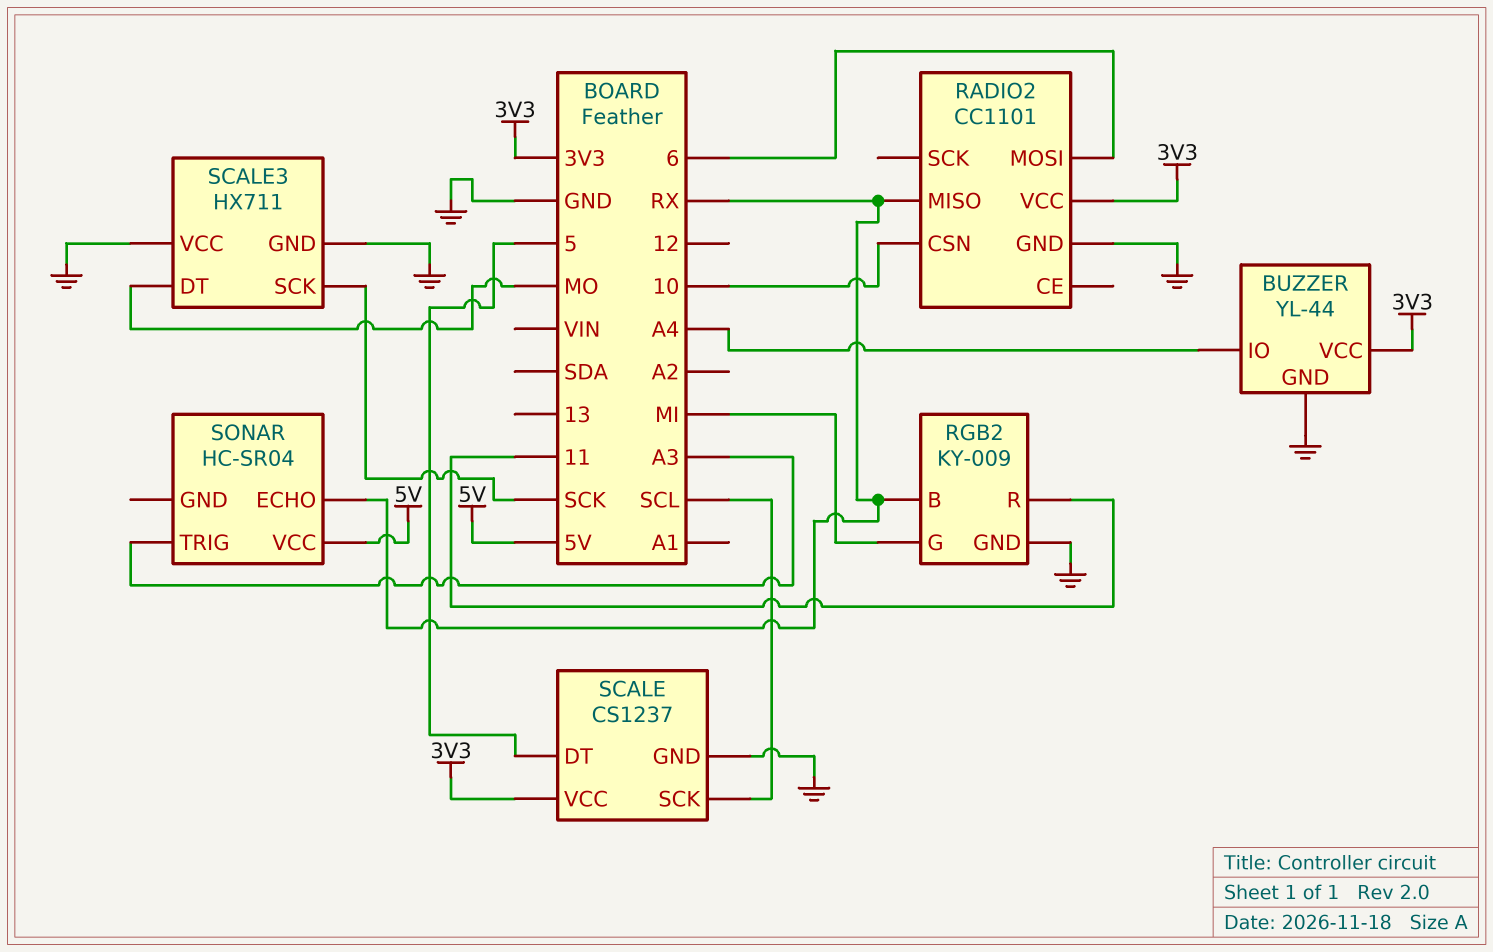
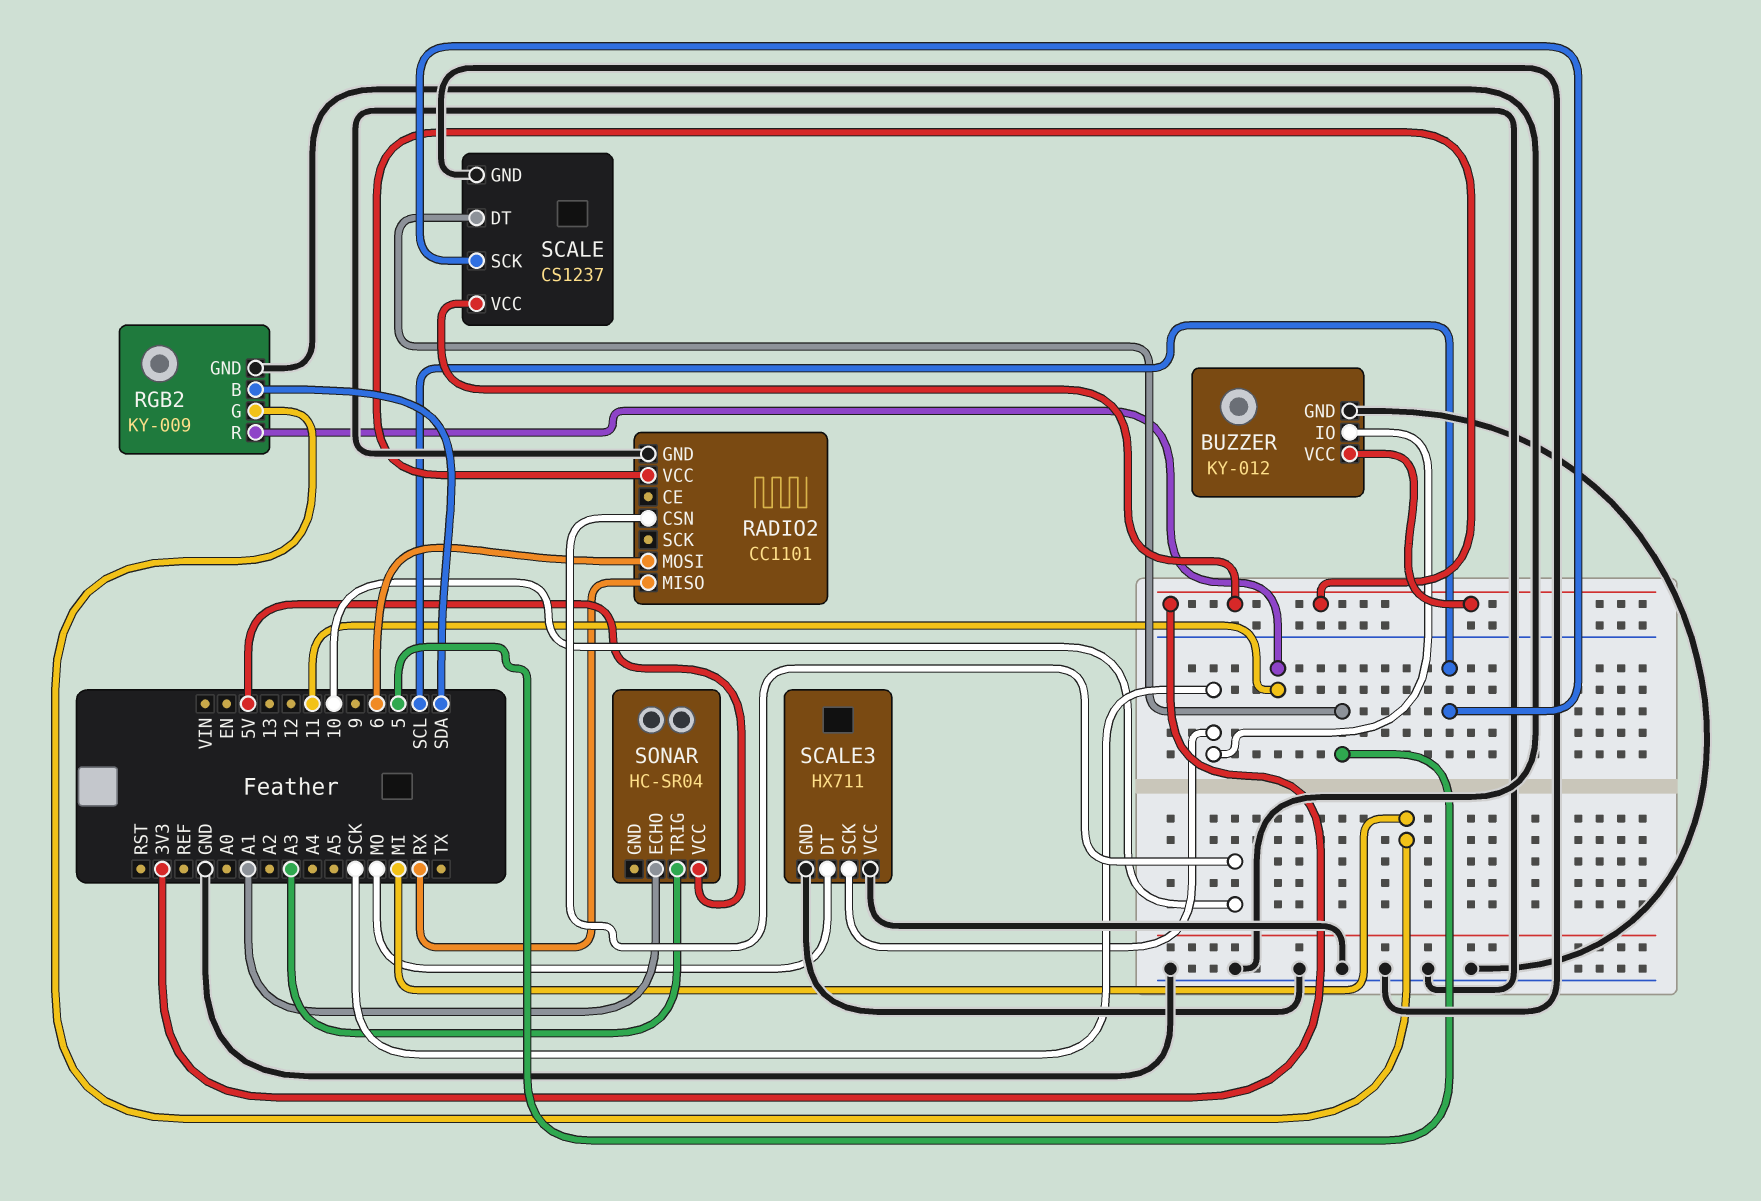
BUZZER: YL-44 -> KY-012
BUZZER pin IO: A4 -> SCK
RGB2 pin B: RX -> SDA
SONAR pin ECHO: RX -> A1

